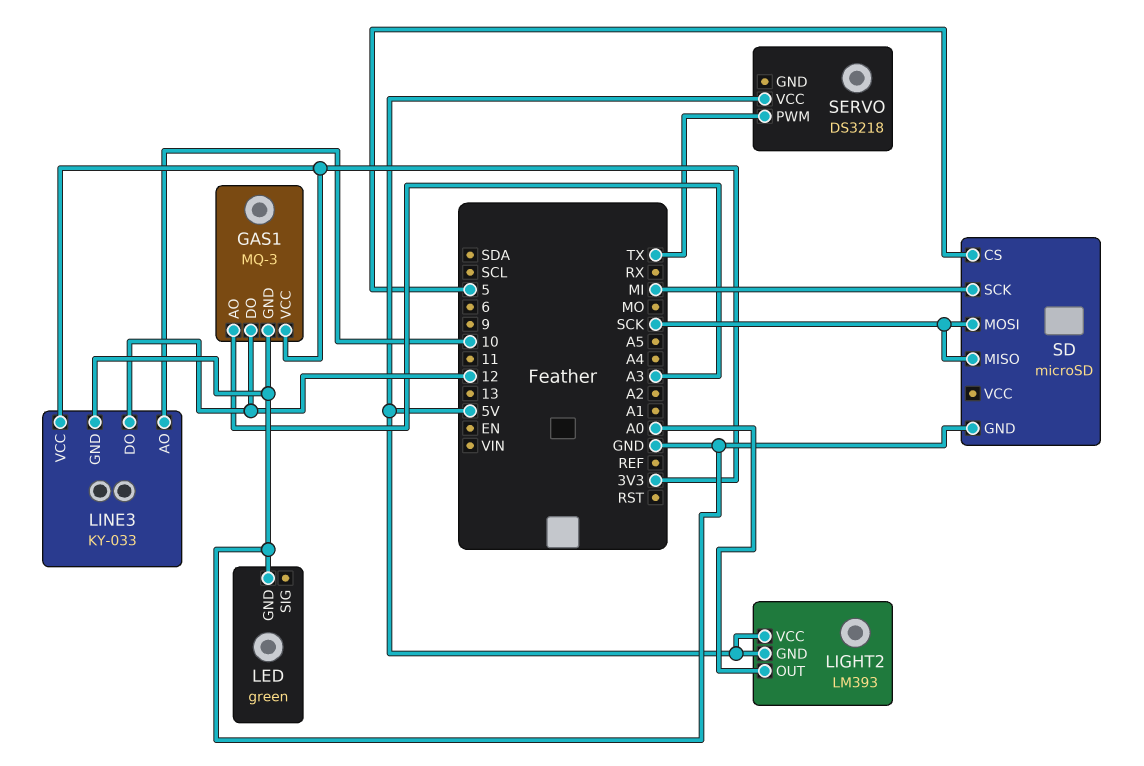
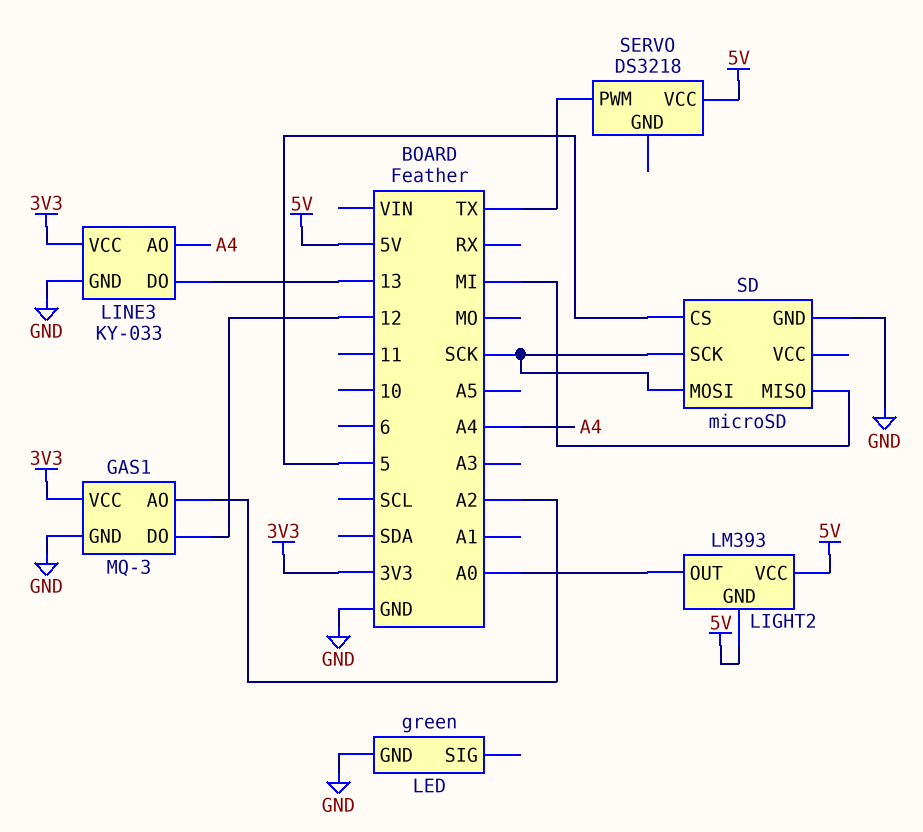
GAS1 pin AO: A3 -> A2
LINE3 pin AO: 10 -> A4
LINE3 pin DO: 12 -> 13
SD pin MISO: SCK -> MI
SD pin SCK: MI -> SCK

